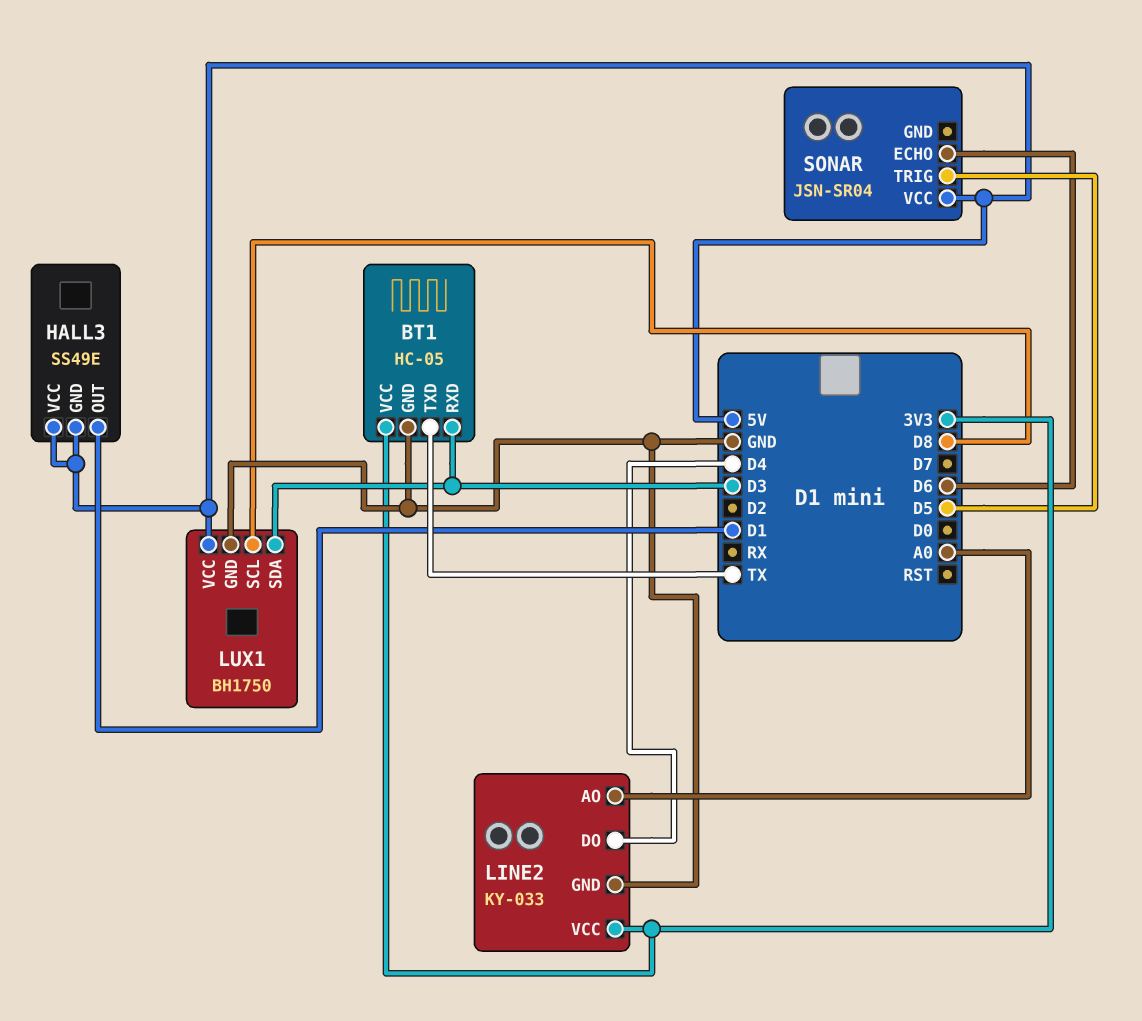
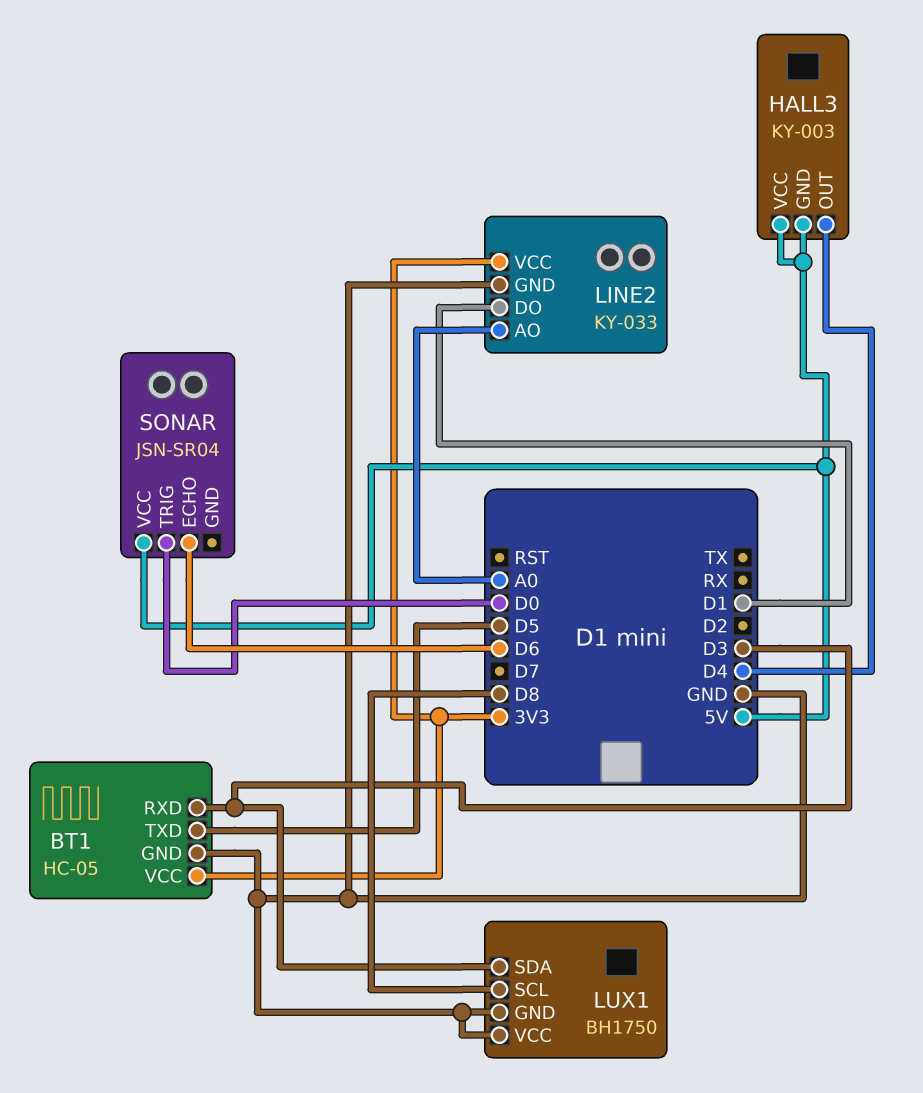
BT1 pin TXD: TX -> D5
HALL3: SS49E -> KY-003
HALL3 pin OUT: D1 -> D4
LINE2 pin DO: D4 -> D1
LUX1 pin VCC: 5V -> GND
SONAR pin TRIG: D5 -> D0

